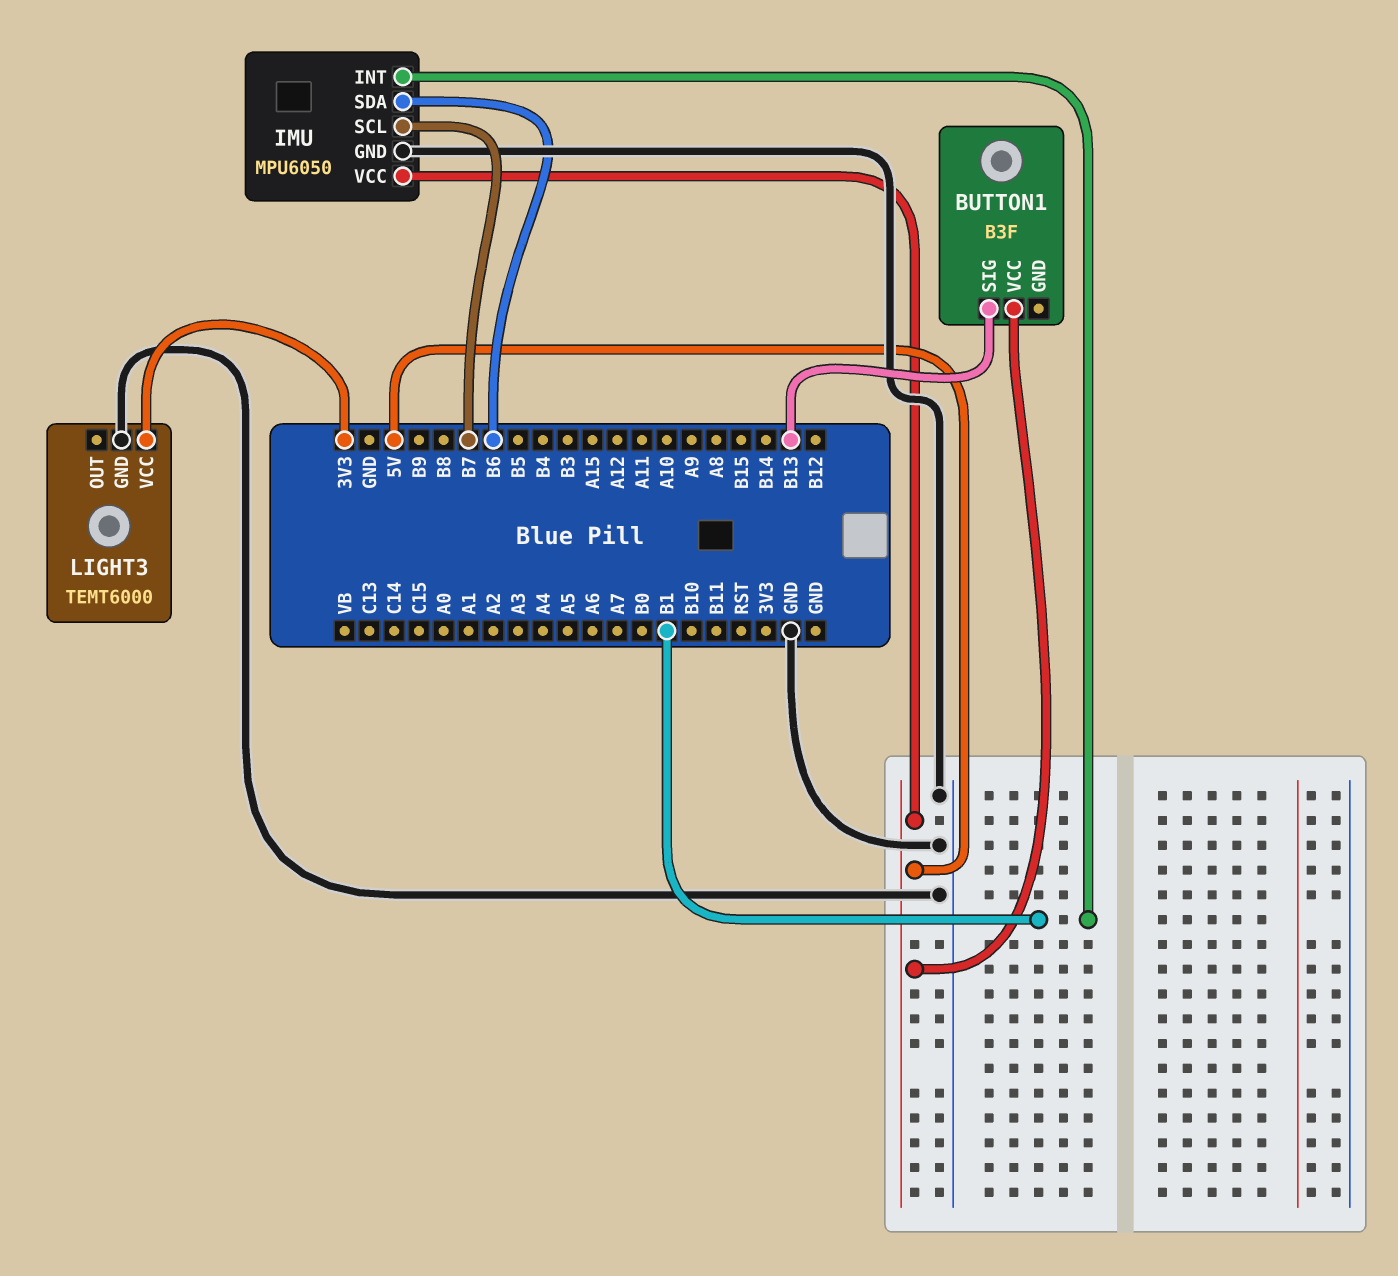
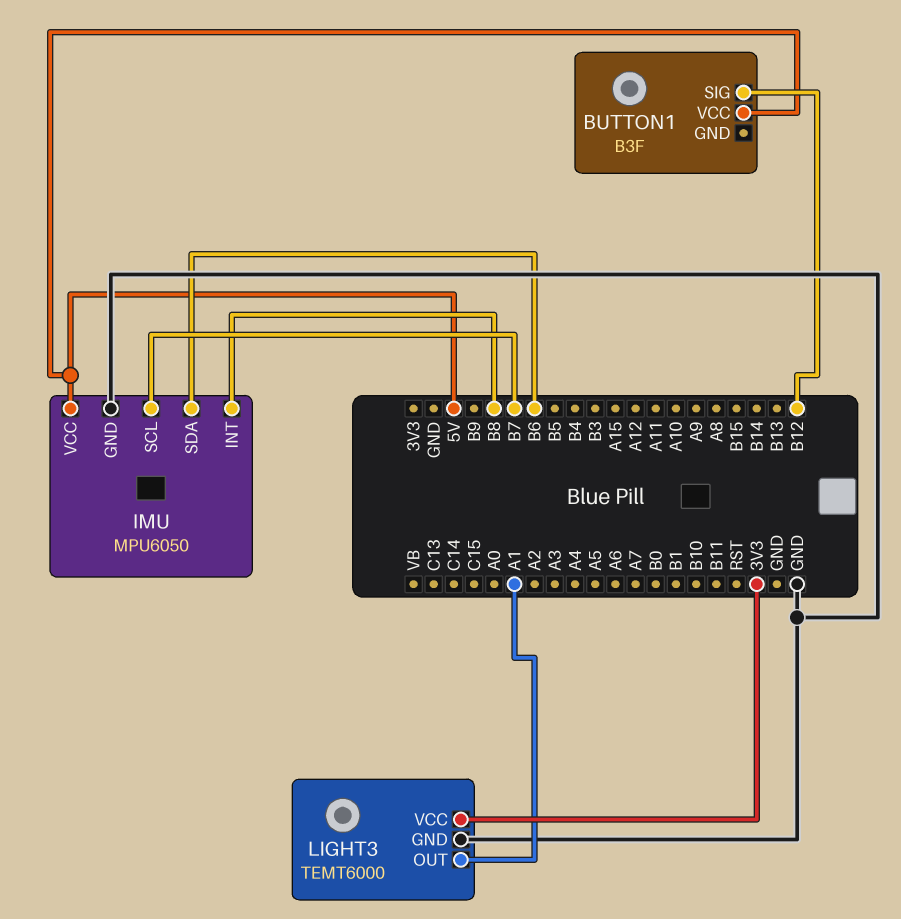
BUTTON1 pin SIG: B13 -> B12
IMU pin INT: B1 -> B8
LIGHT3 pin OUT: none -> A1

